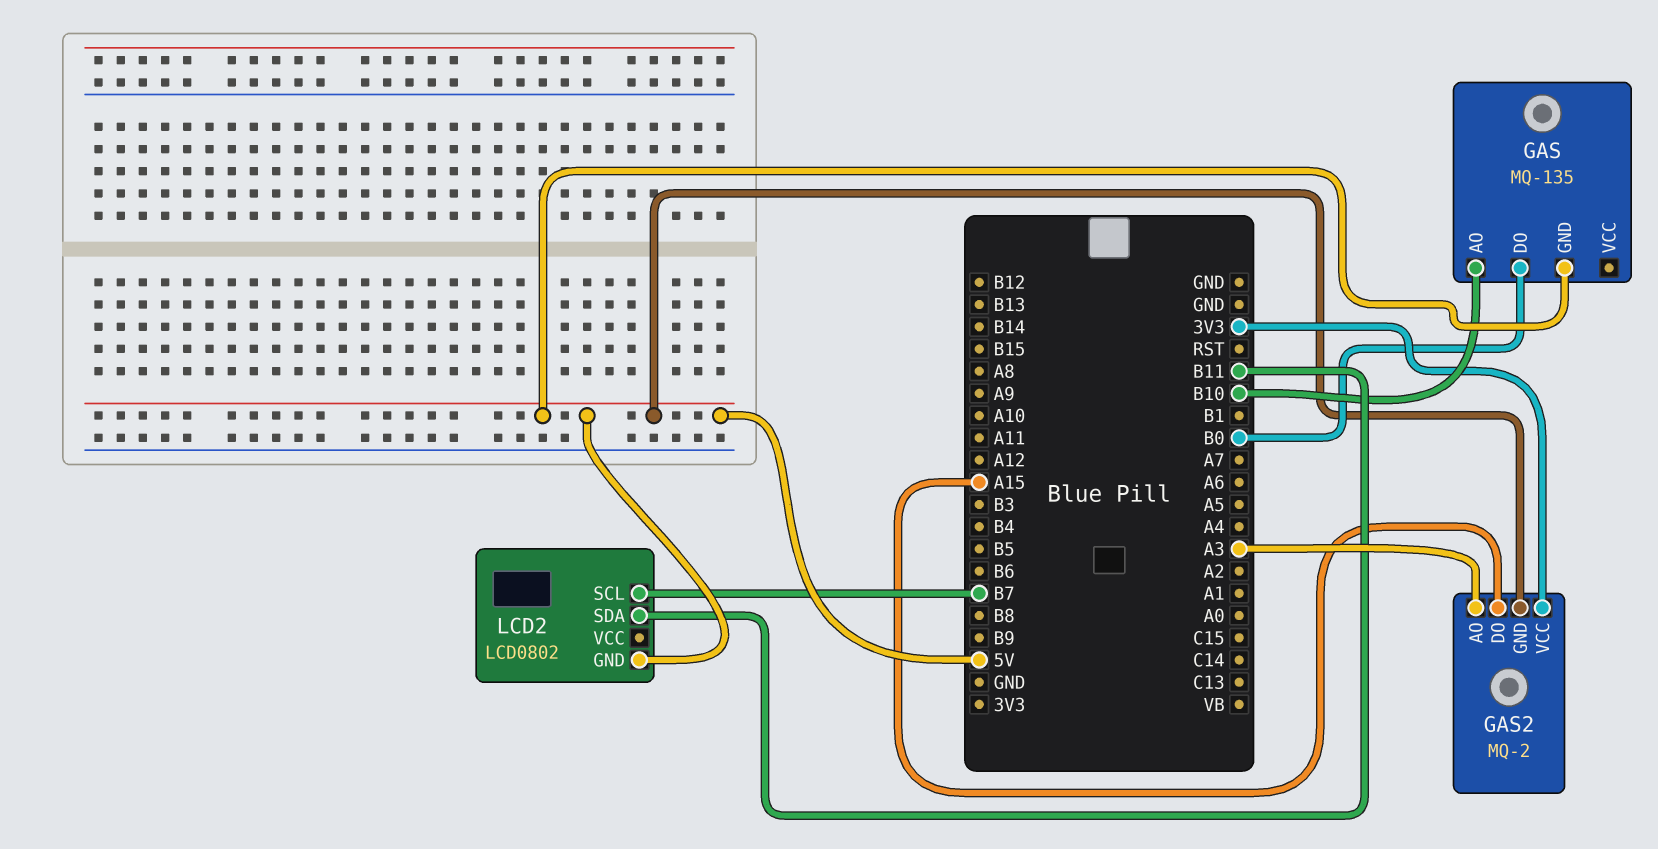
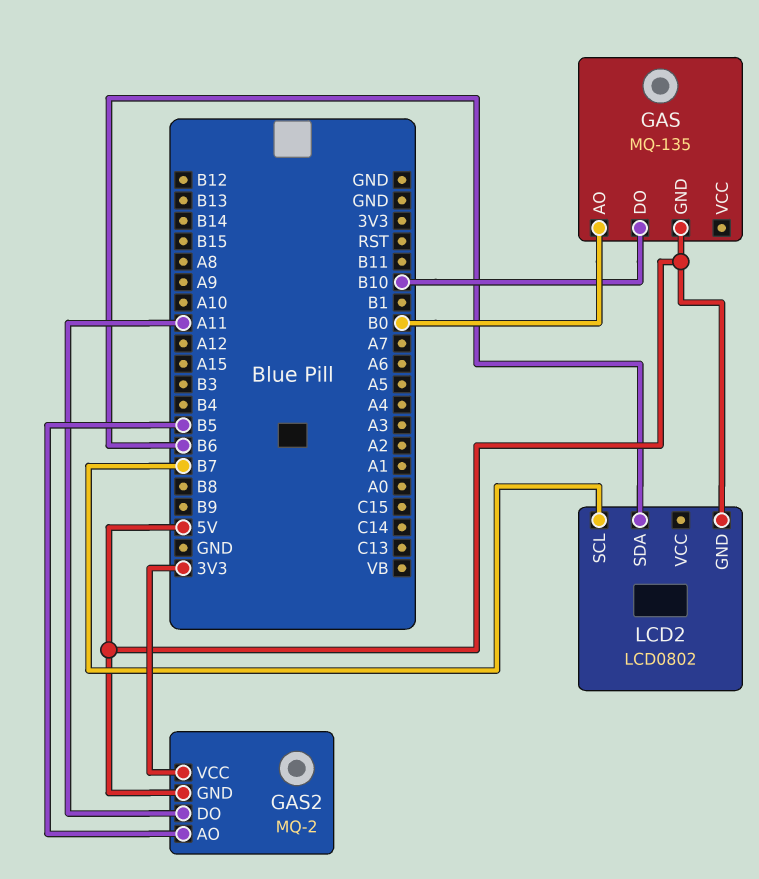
GAS pin AO: B10 -> B0
GAS pin DO: B0 -> B10
GAS2 pin AO: A3 -> B5
GAS2 pin DO: A15 -> A11
LCD2 pin SDA: B11 -> B6

